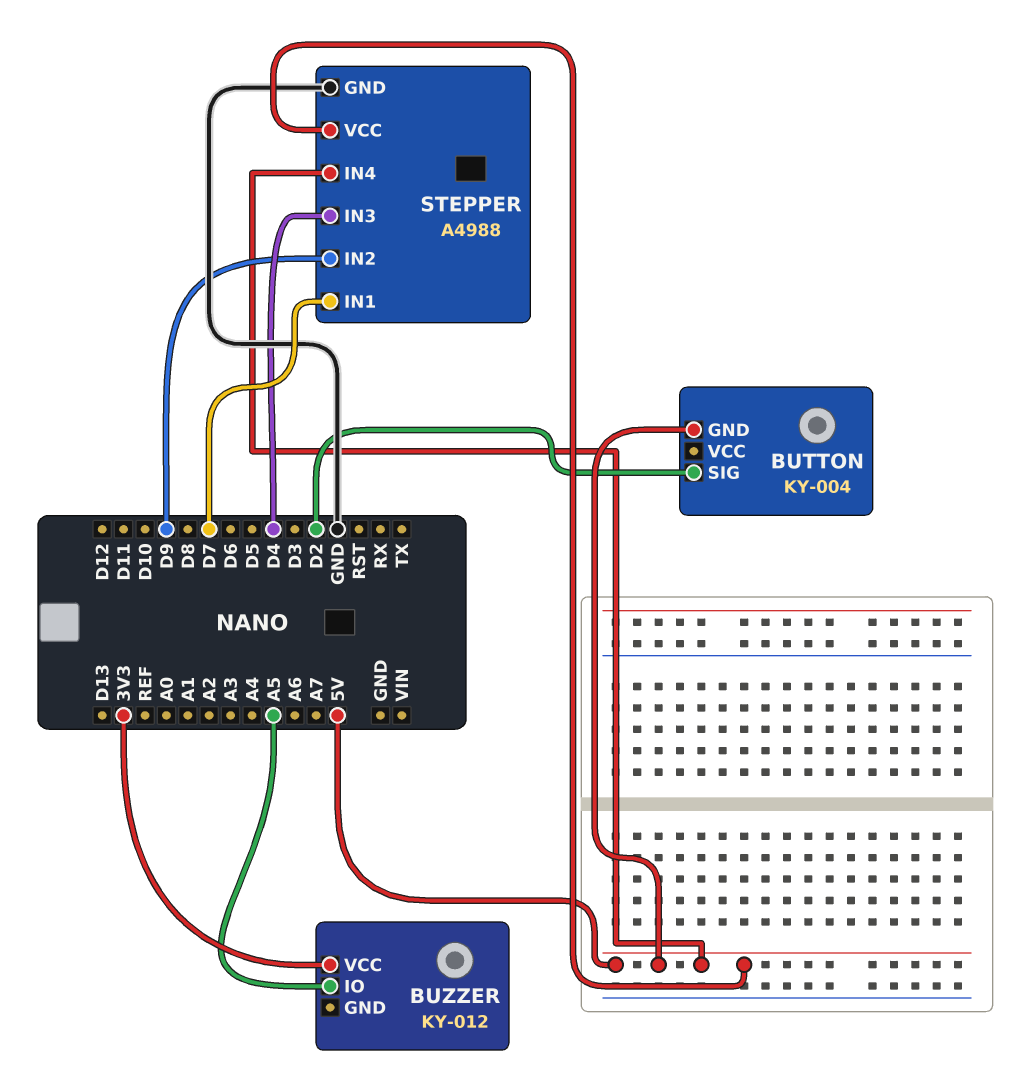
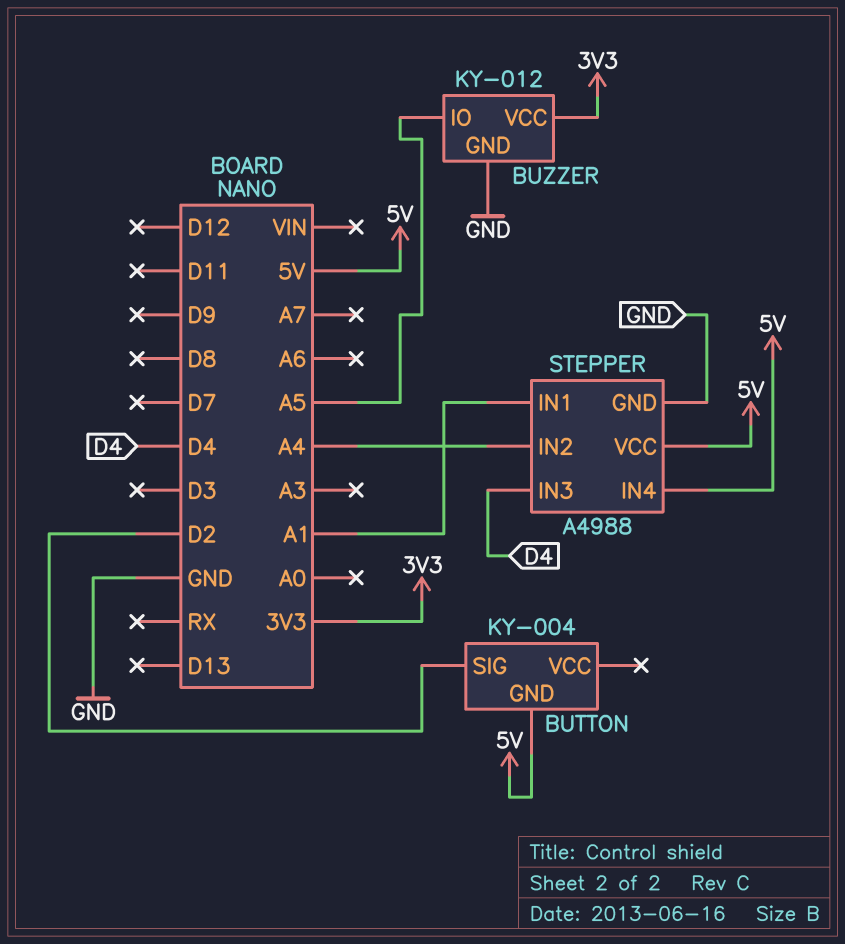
BUZZER pin GND: none -> GND
STEPPER pin IN1: D7 -> A1
STEPPER pin IN2: D9 -> A4

